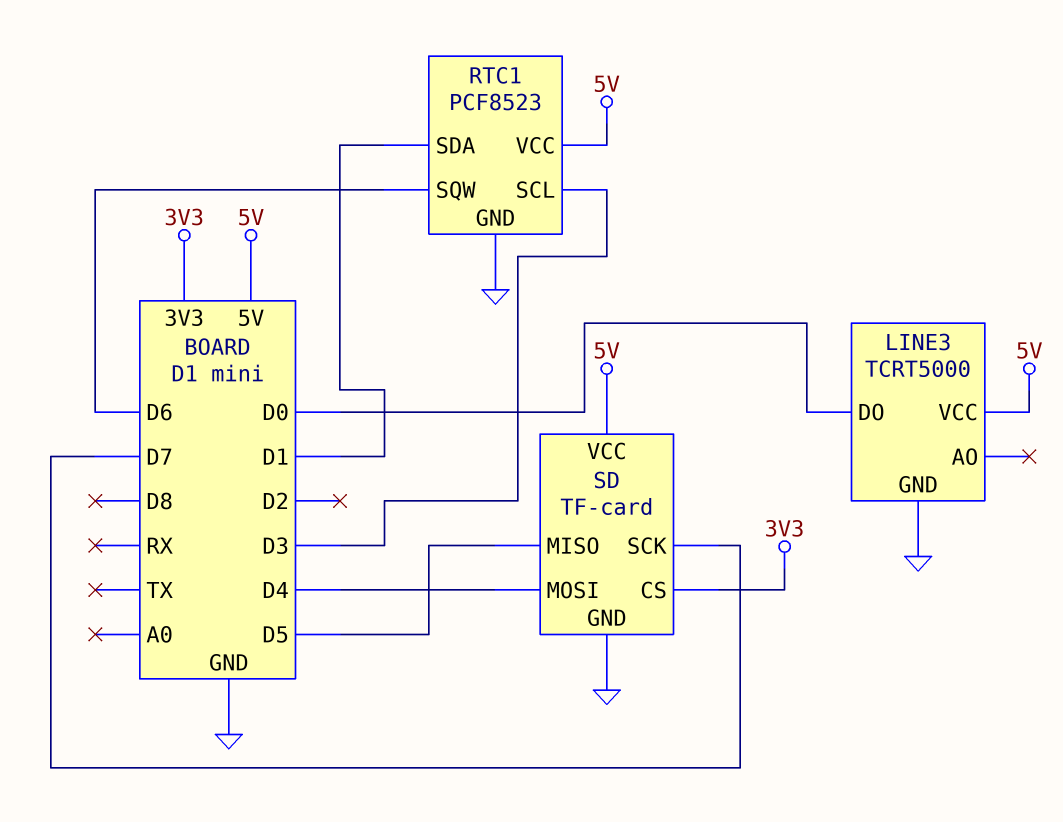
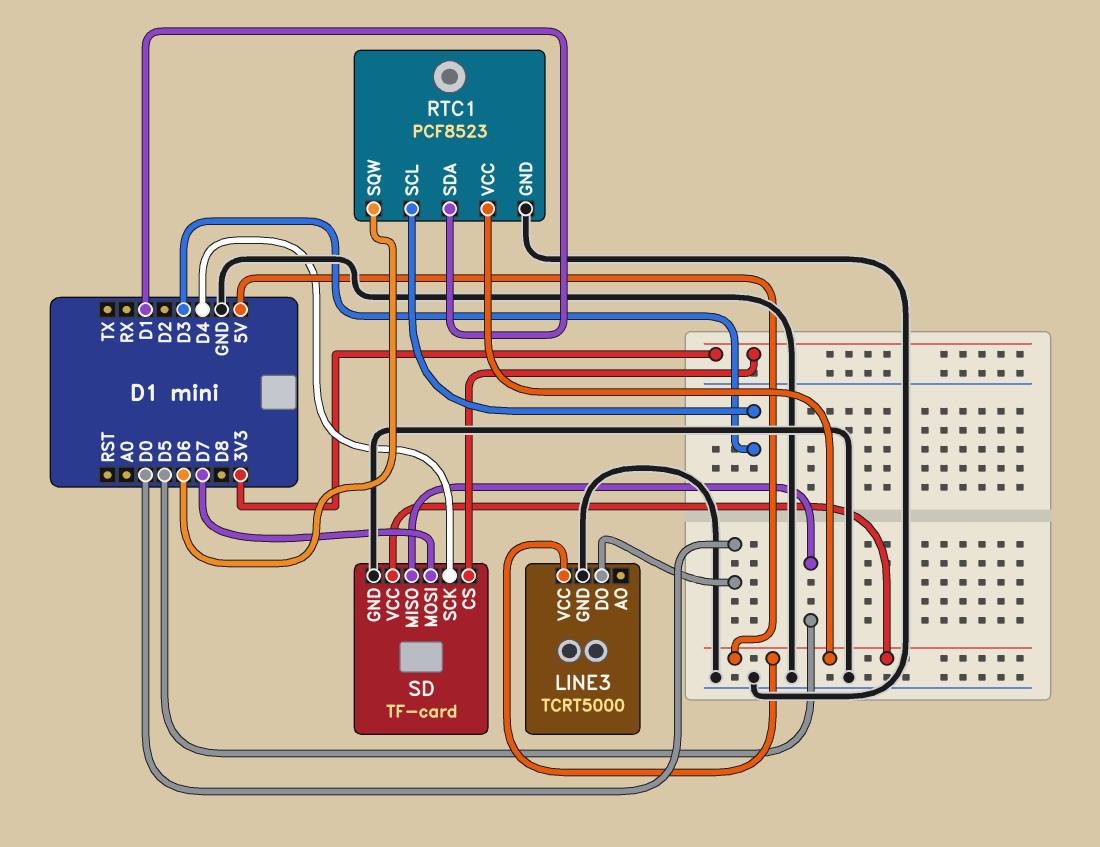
SD pin MOSI: D4 -> D7
SD pin SCK: D7 -> D4

